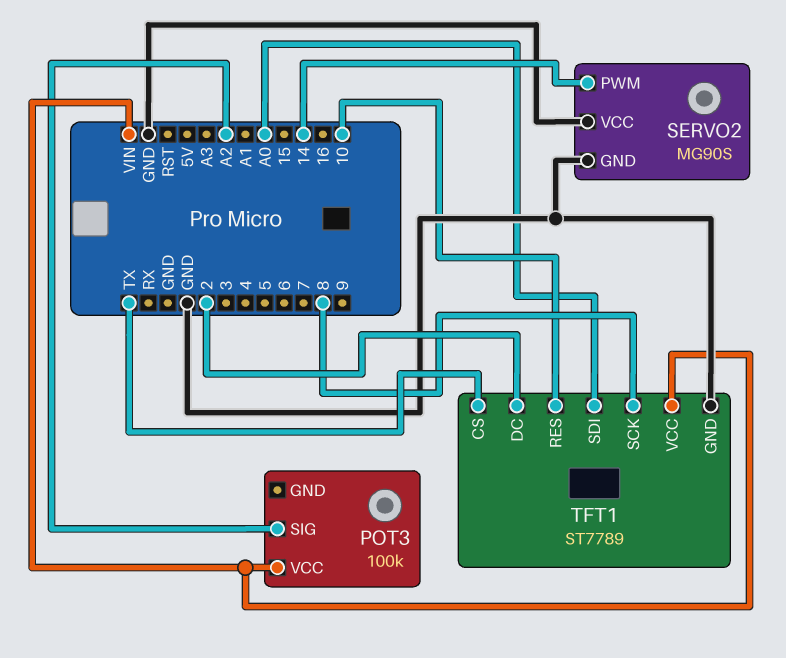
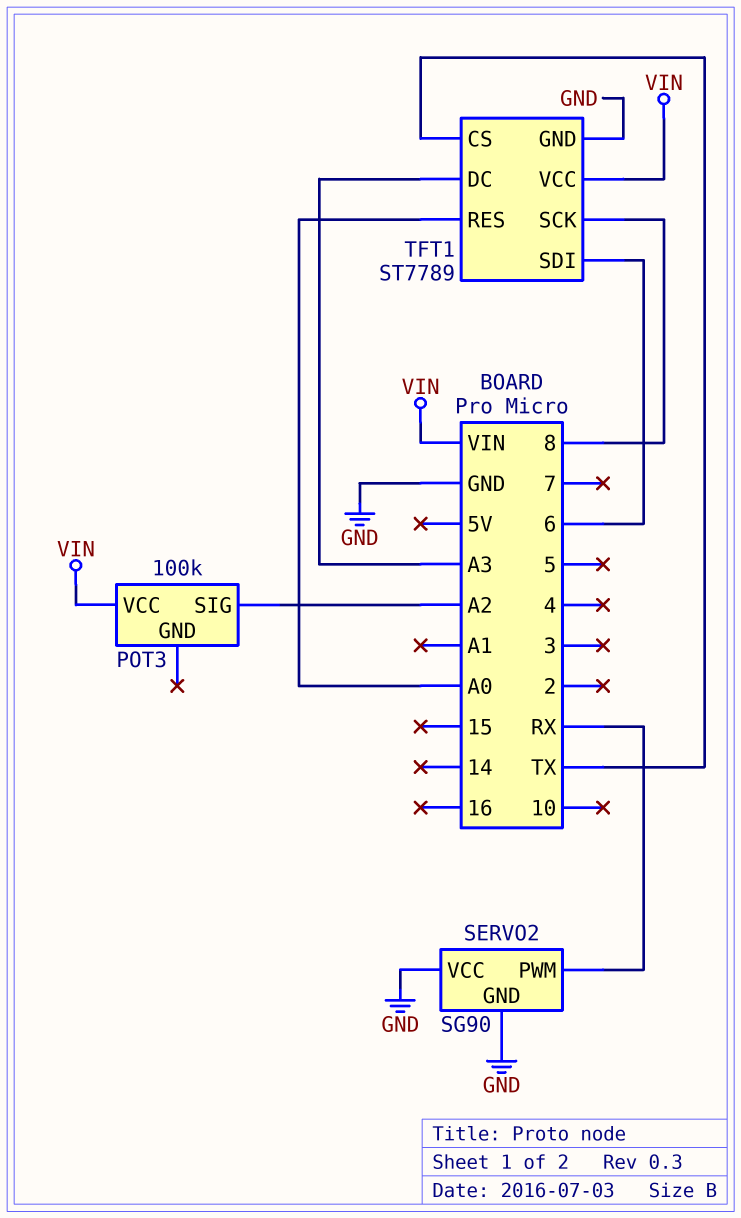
SERVO2: MG90S -> SG90
SERVO2 pin PWM: 14 -> RX
TFT1 pin DC: 2 -> A3
TFT1 pin RES: 10 -> A0
TFT1 pin SDI: A0 -> 6

